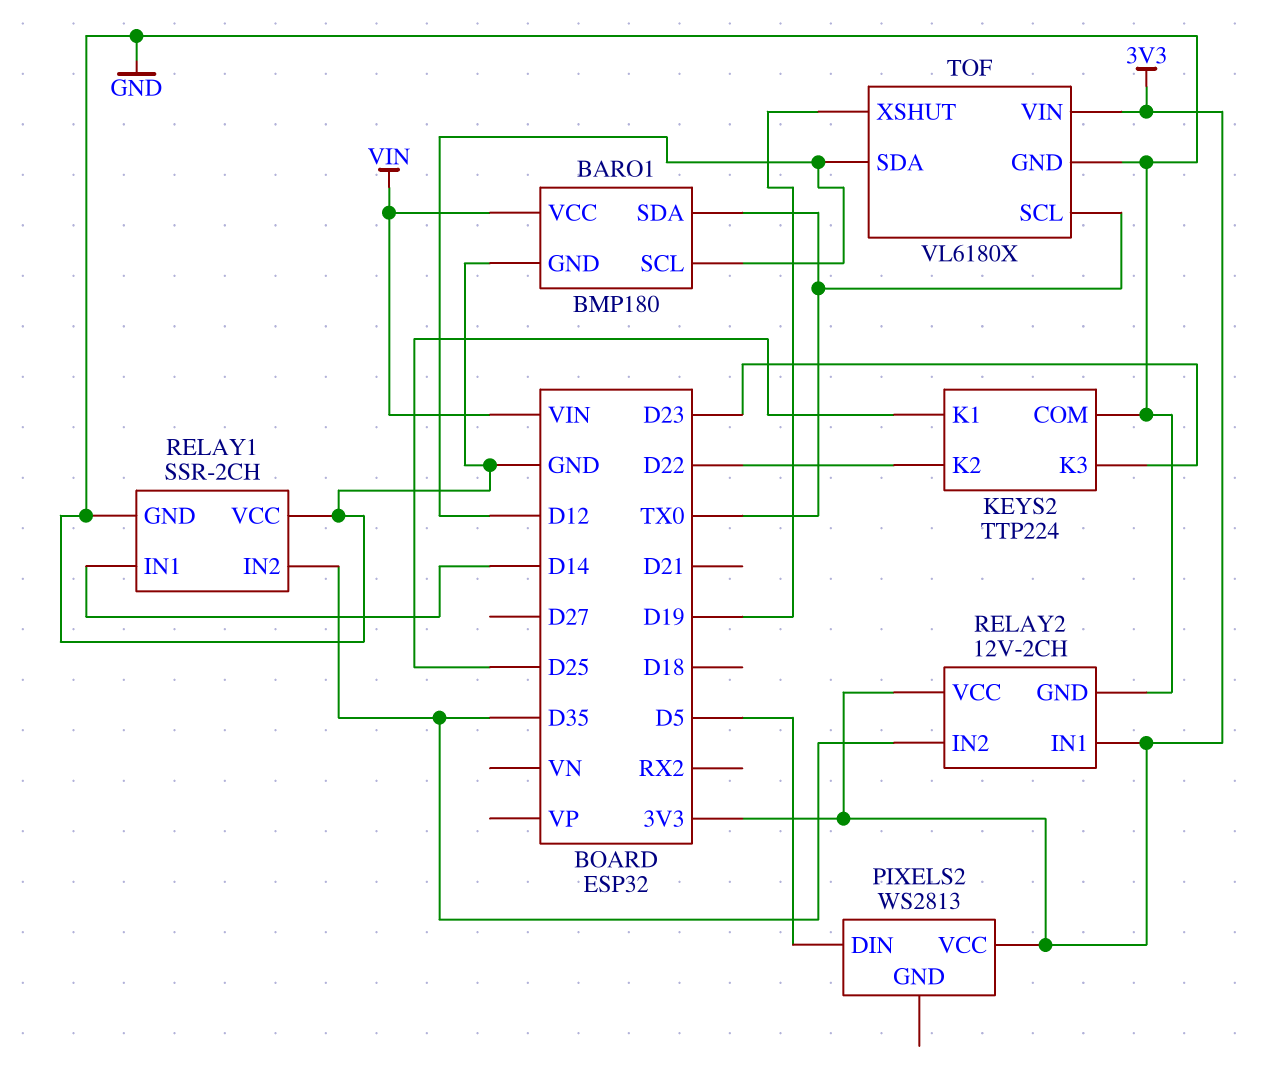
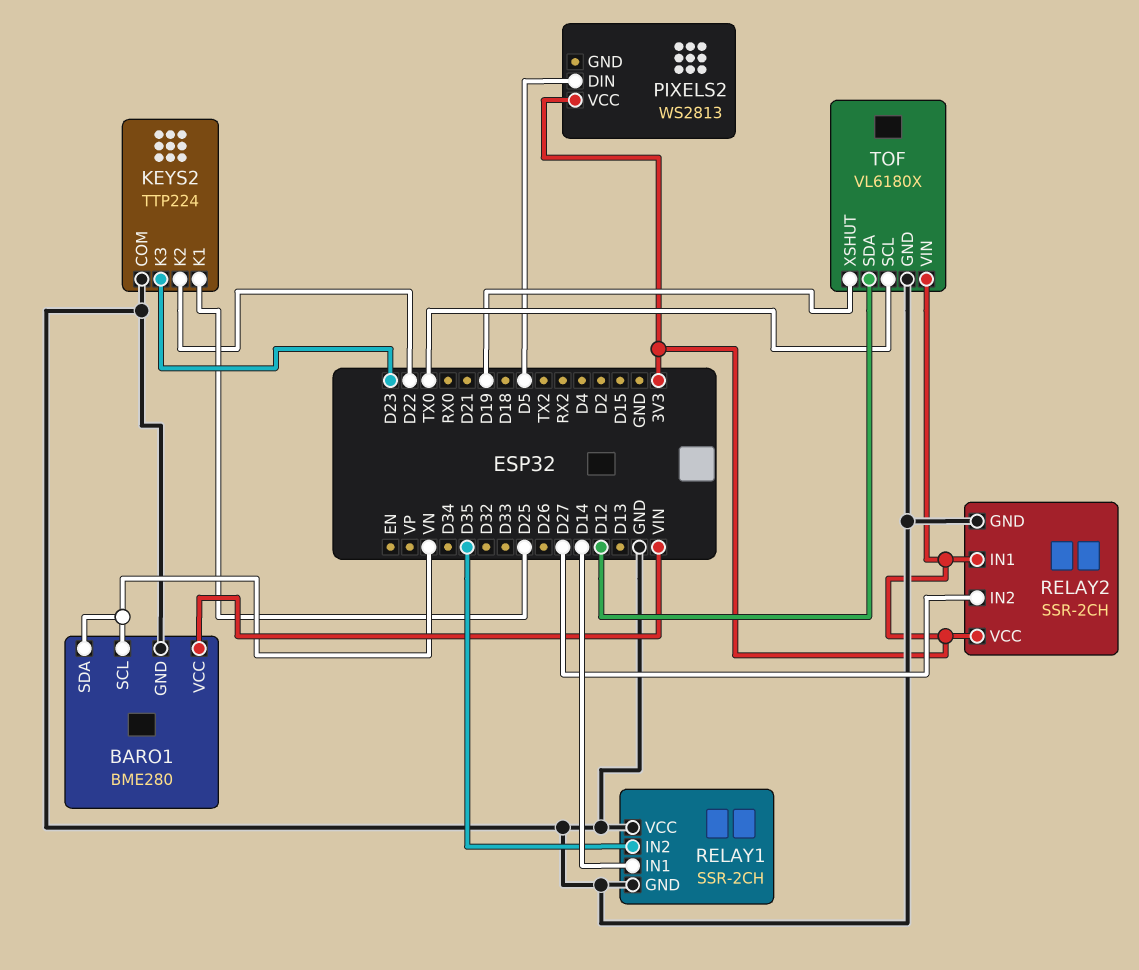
BARO1: BMP180 -> BME280
BARO1 pin SCL: D12 -> VN
BARO1 pin SDA: TX0 -> VN
RELAY2: 12V-2CH -> SSR-2CH
RELAY2 pin IN2: D35 -> D27

